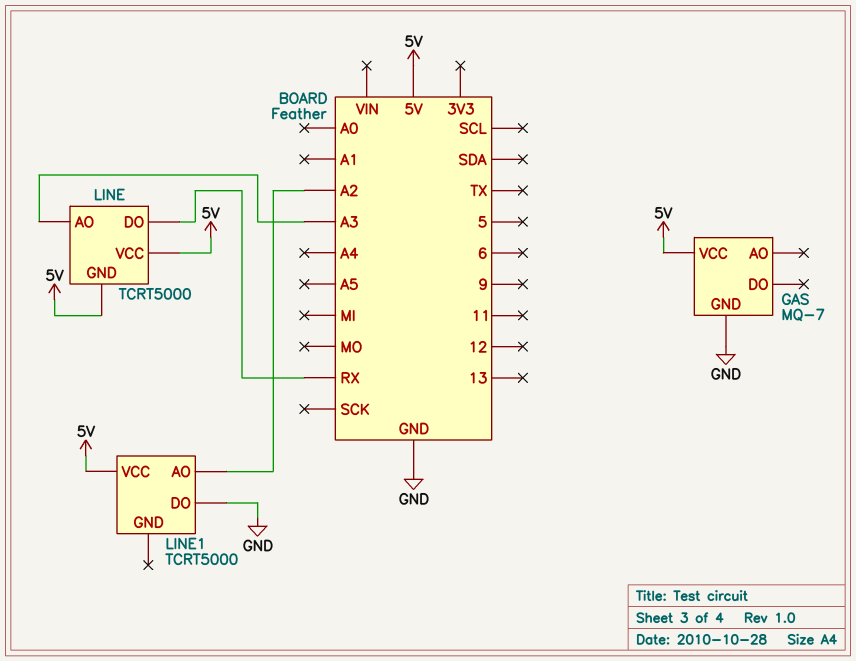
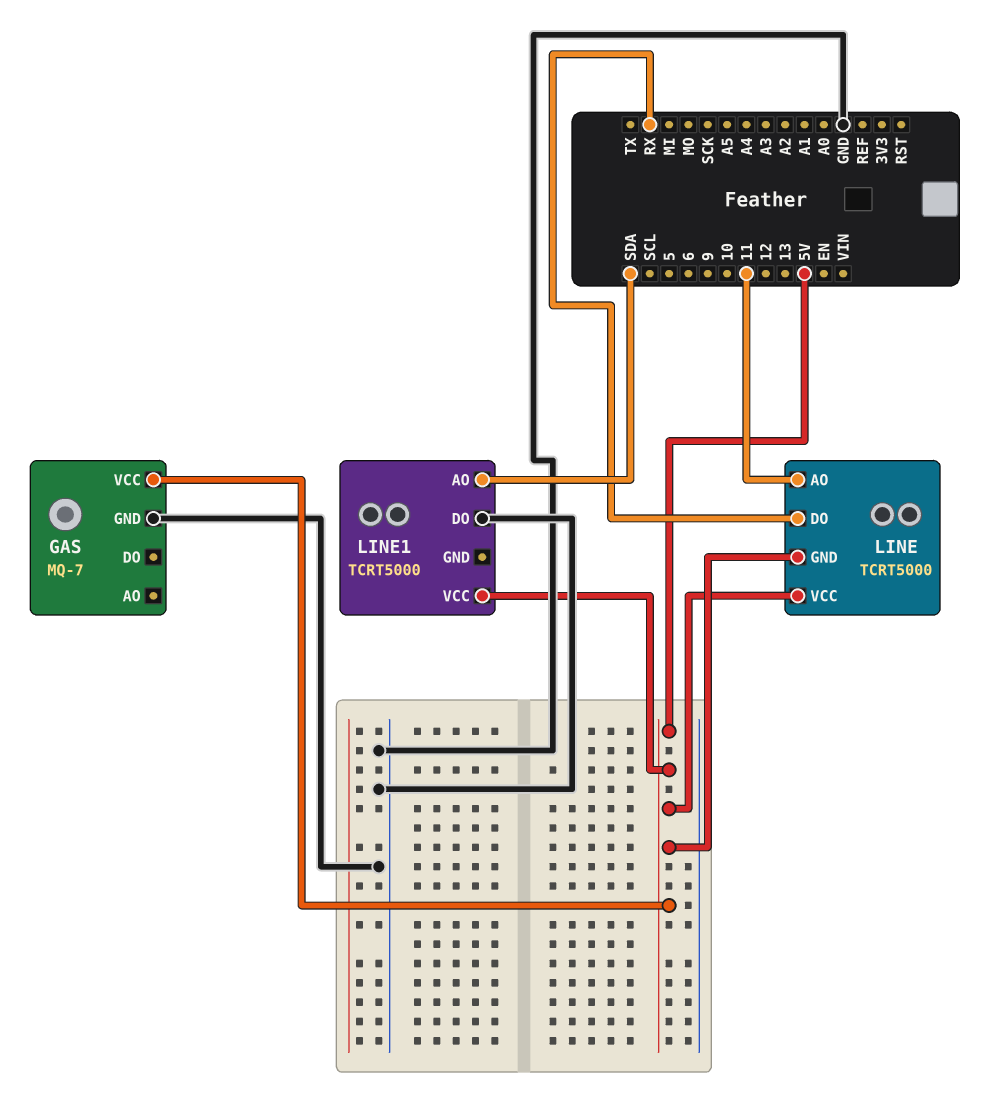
LINE pin AO: A3 -> 11
LINE1 pin AO: A2 -> SDA

